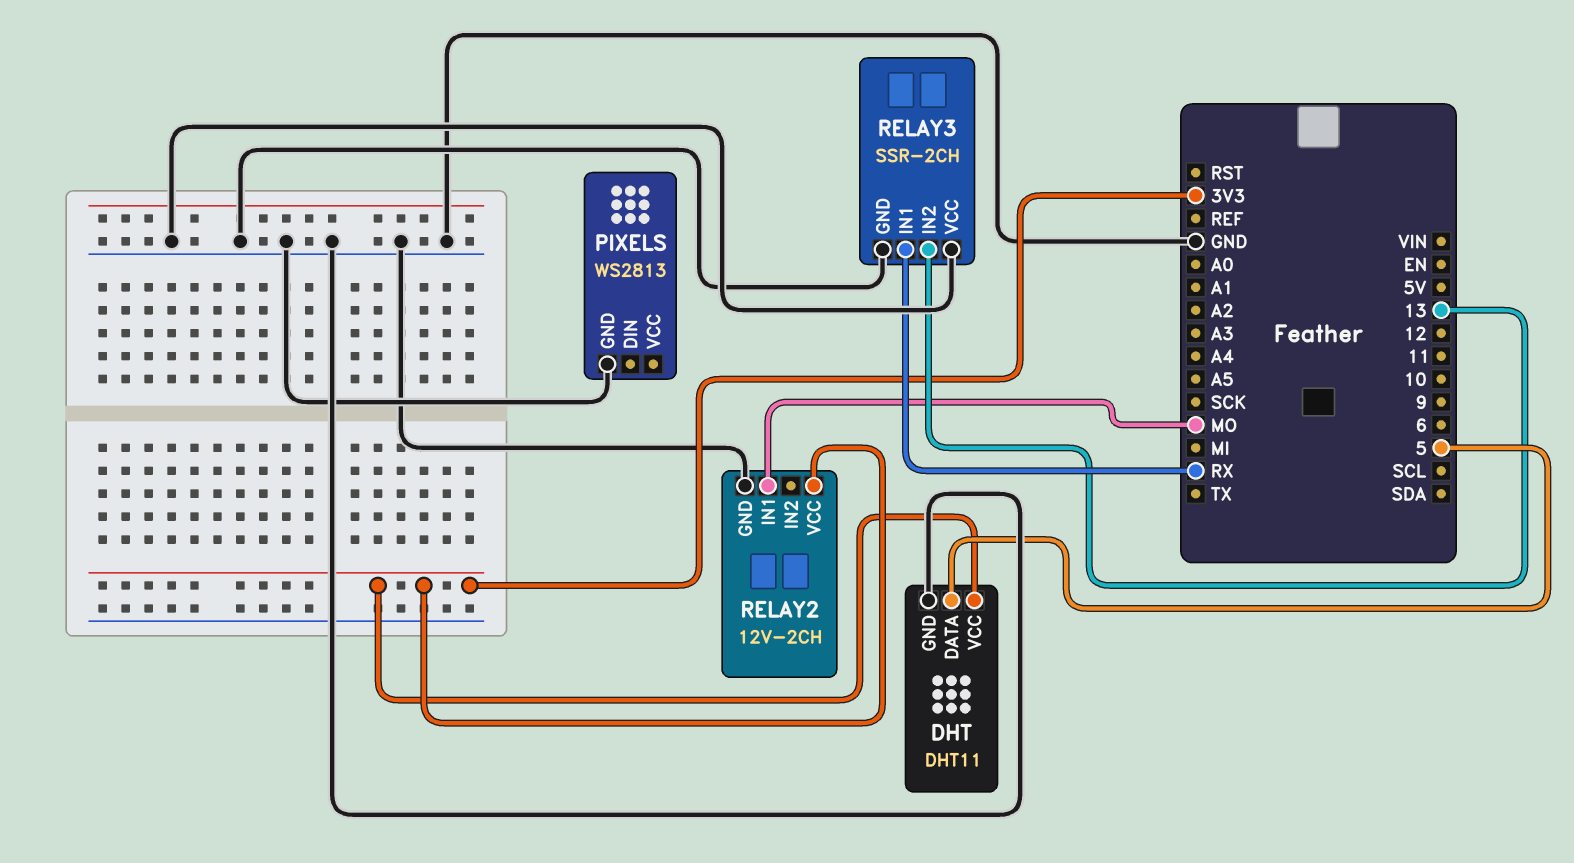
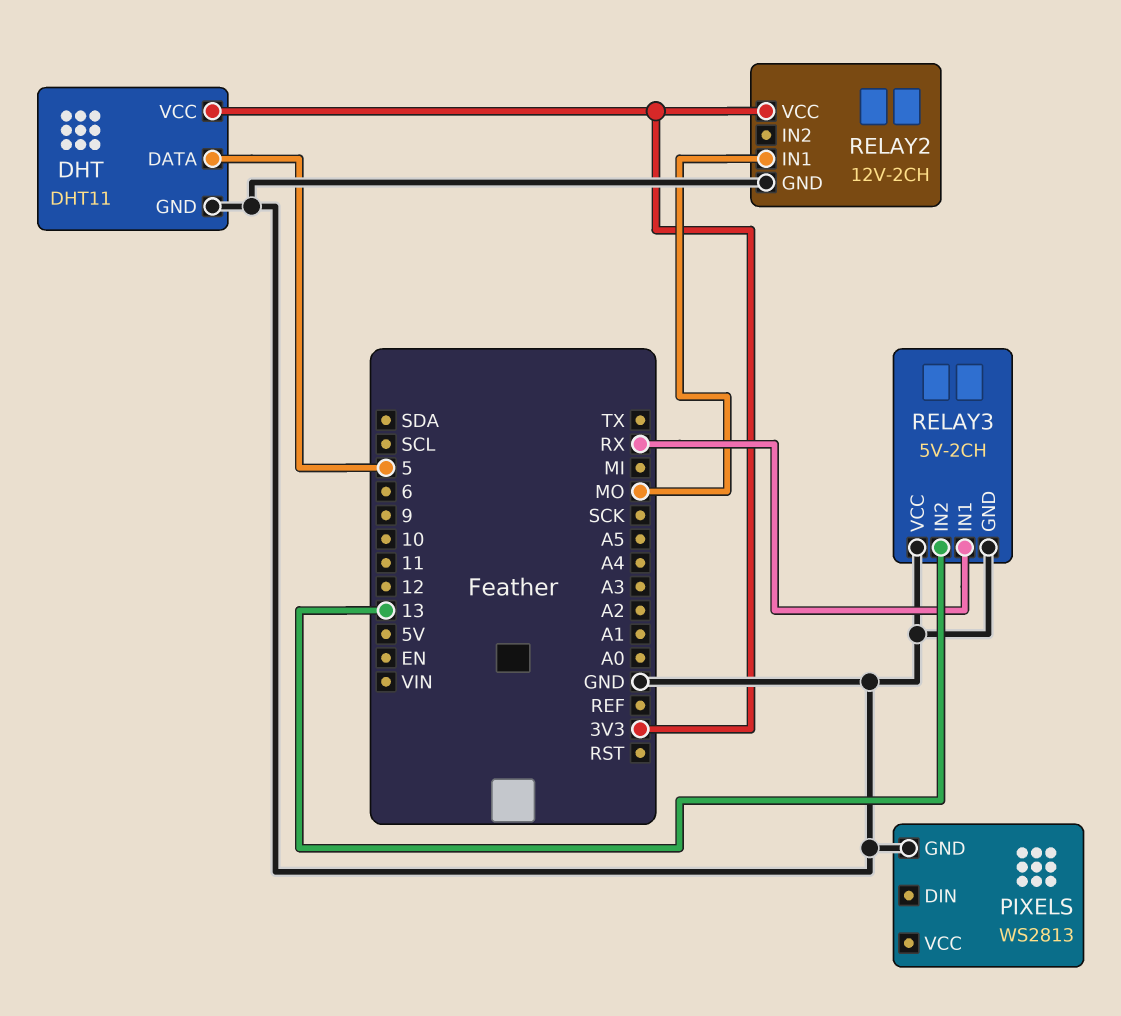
RELAY3: SSR-2CH -> 5V-2CH

